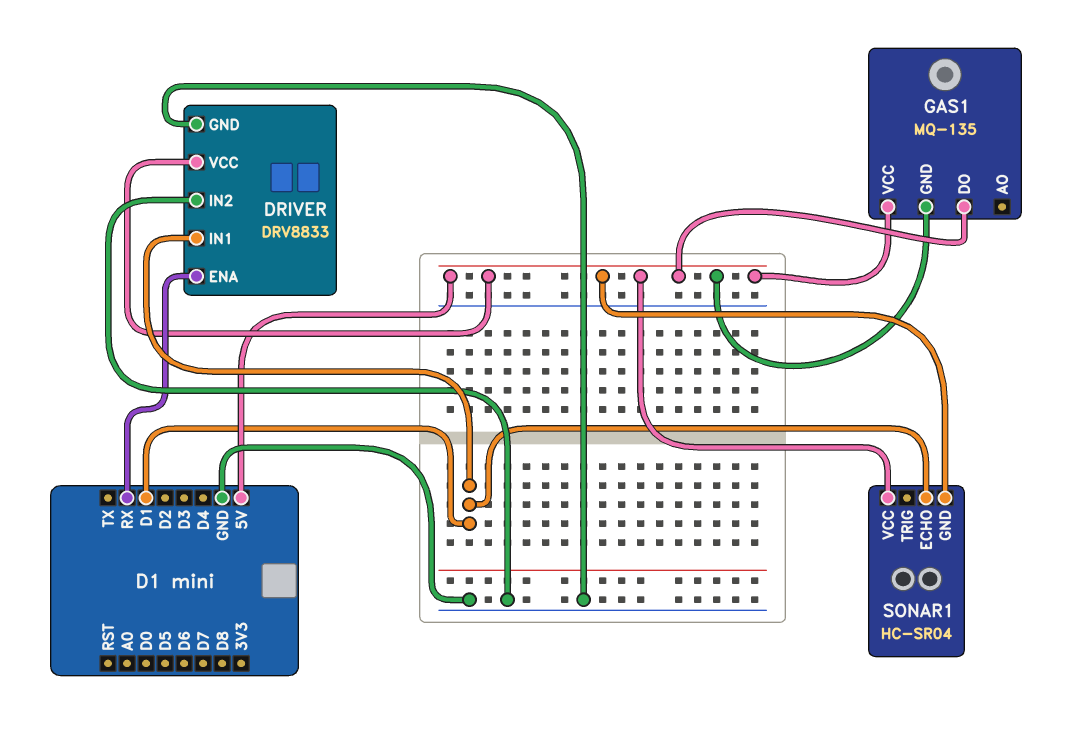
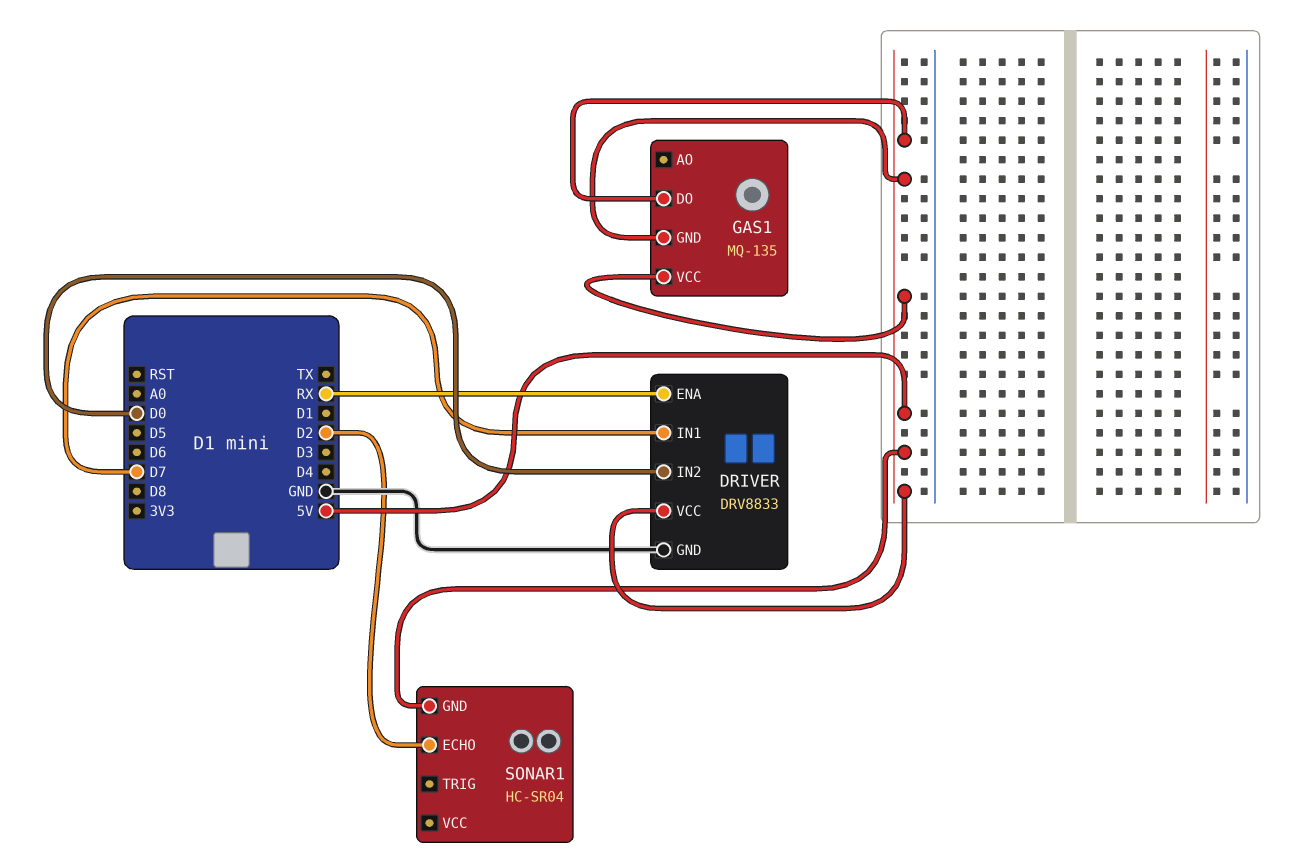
DRIVER pin IN1: D1 -> D7
DRIVER pin IN2: GND -> D0
SONAR1 pin ECHO: D1 -> D2
SONAR1 pin VCC: 5V -> none

